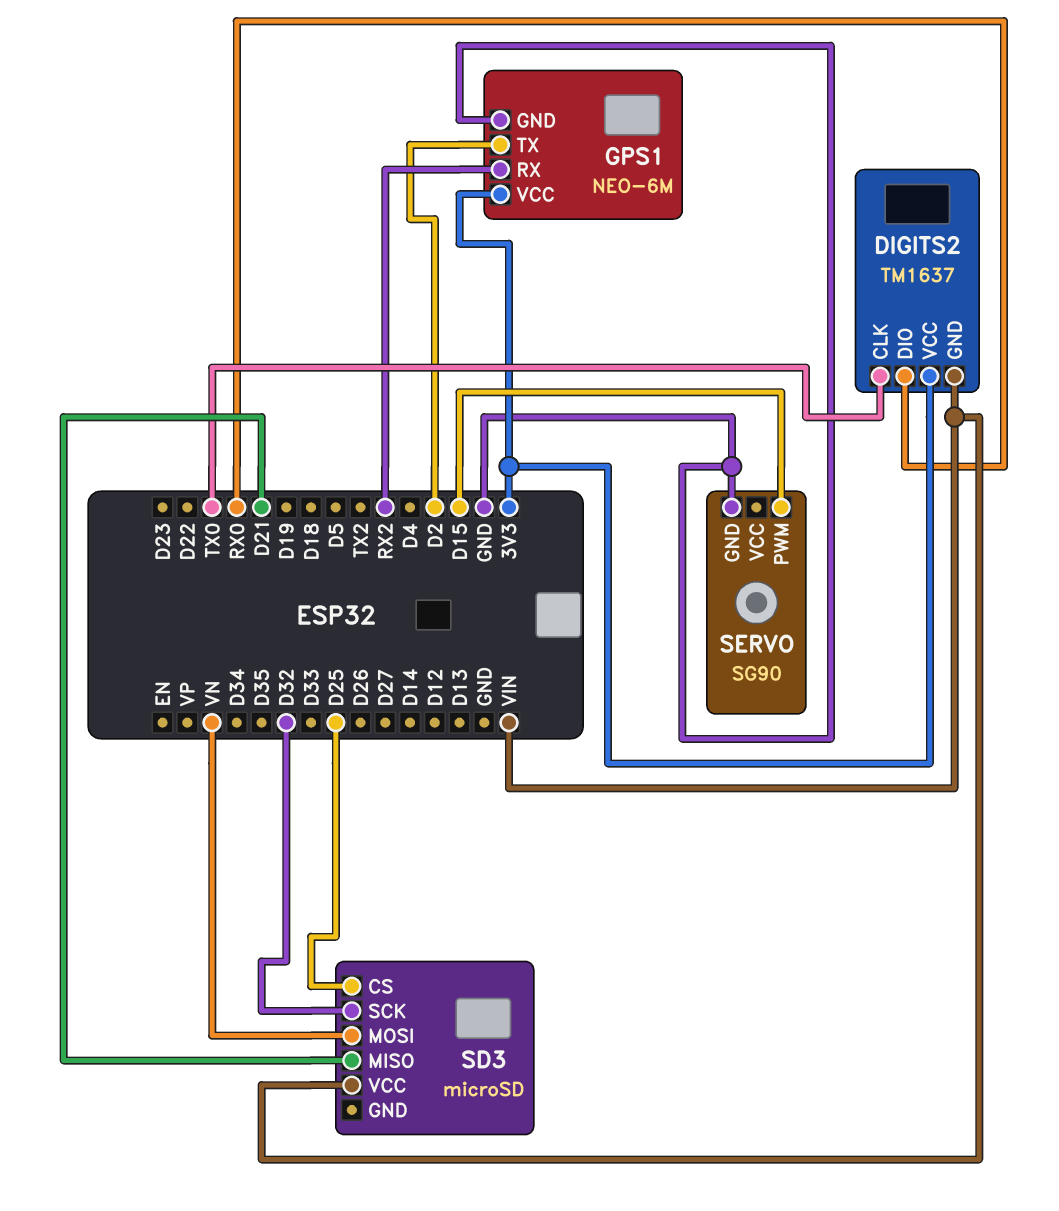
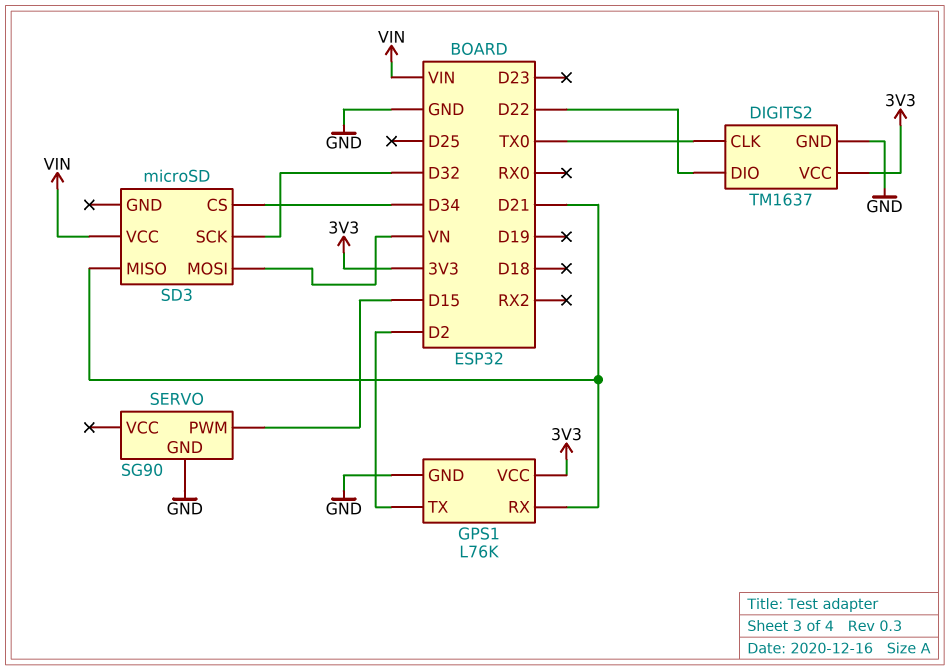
DIGITS2 pin DIO: RX0 -> D22
DIGITS2 pin GND: VIN -> GND
GPS1: NEO-6M -> L76K
GPS1 pin RX: RX2 -> D21
SD3 pin CS: D25 -> D34

